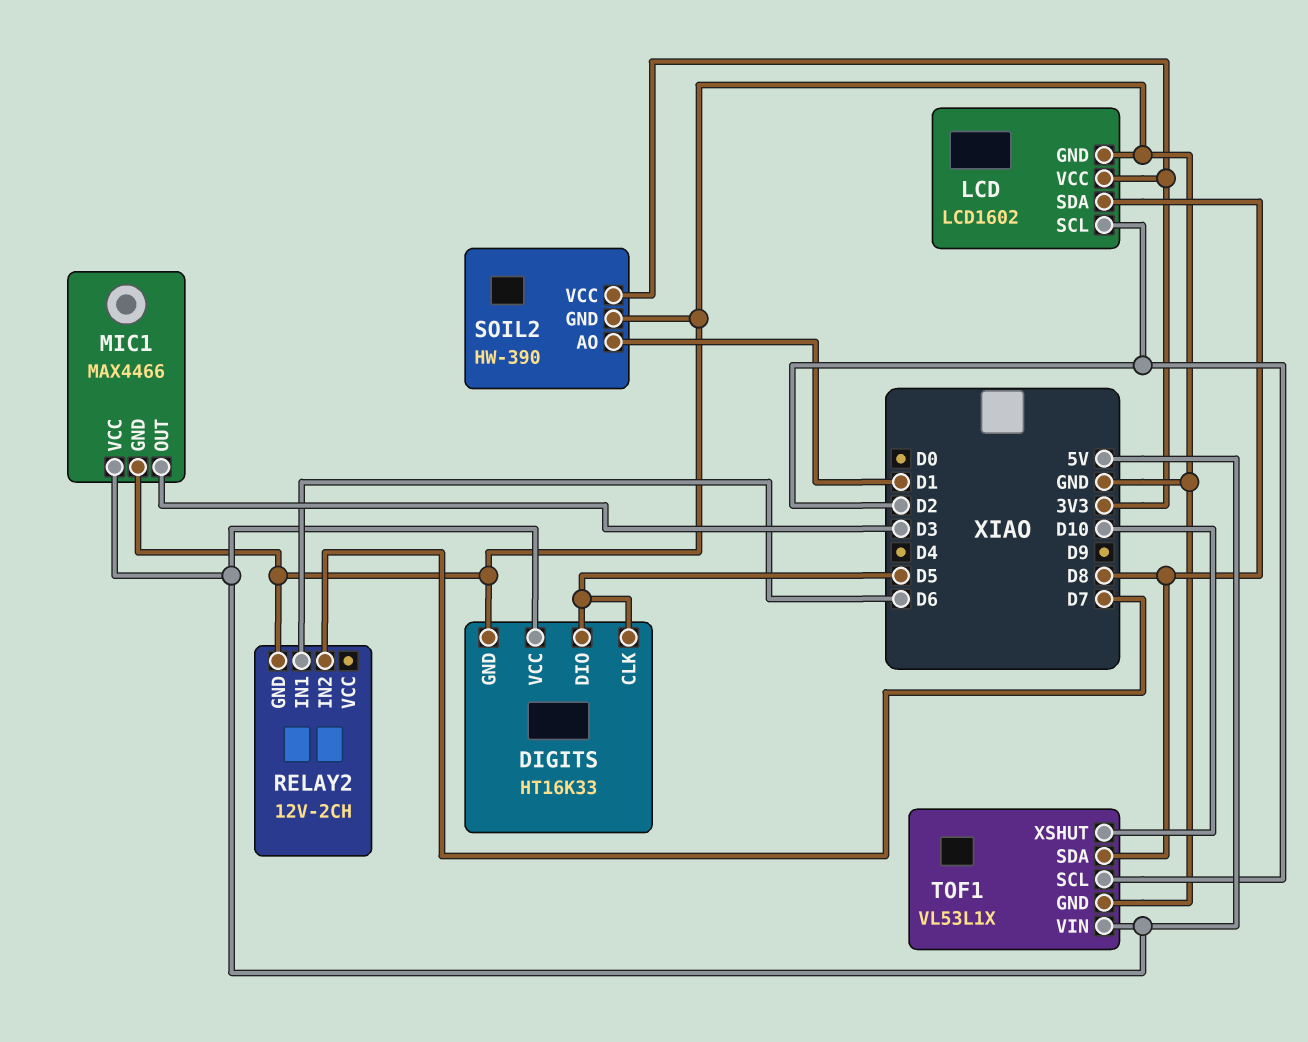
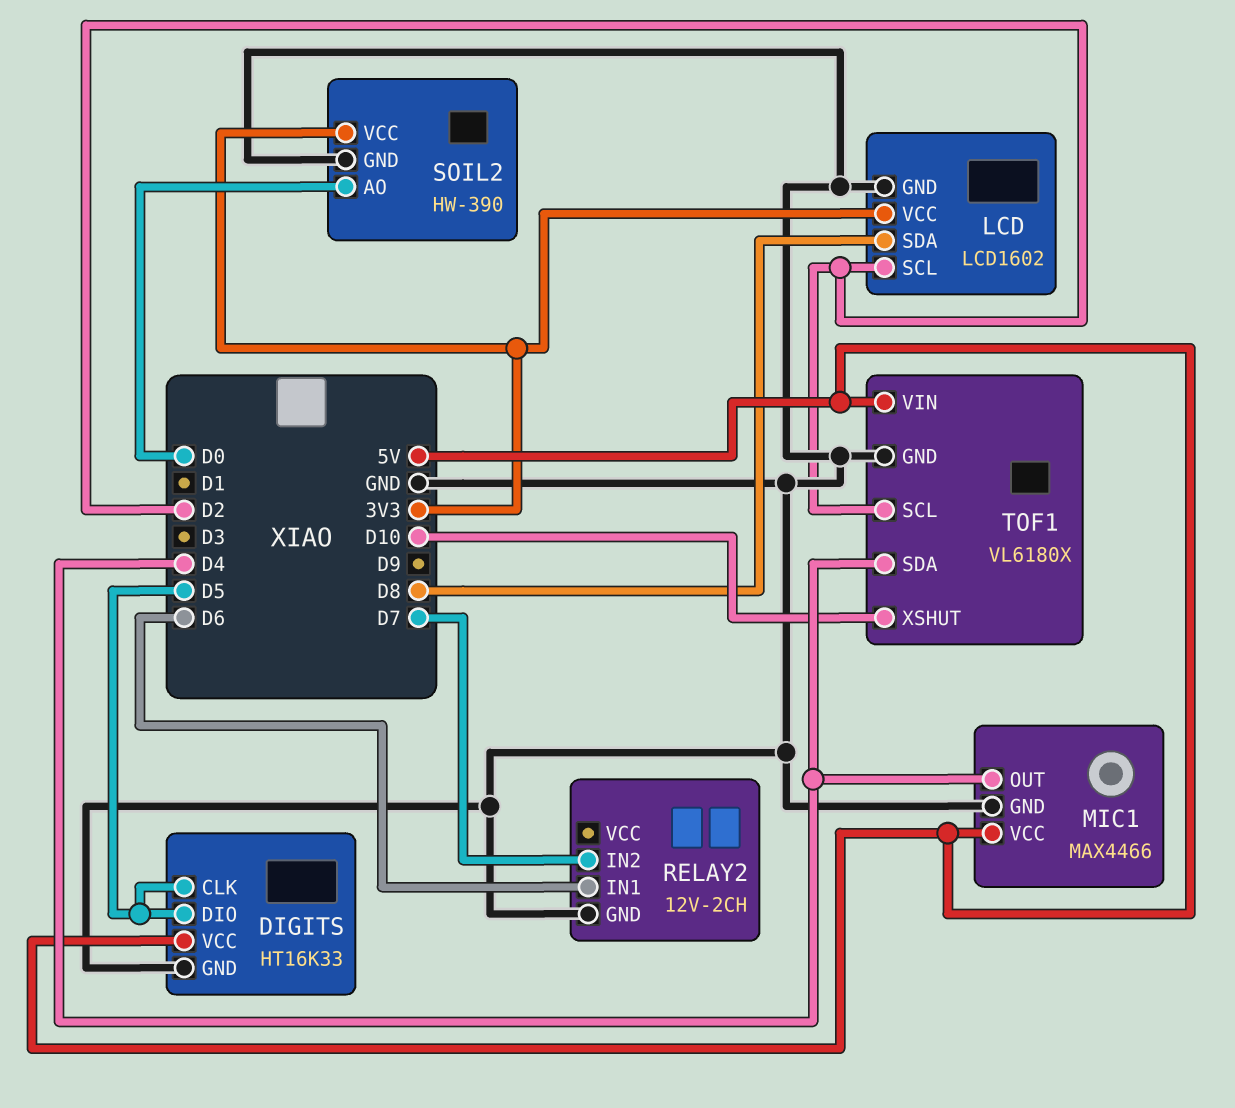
MIC1 pin OUT: D3 -> D4
SOIL2 pin AO: D1 -> D0
TOF1: VL53L1X -> VL6180X
TOF1 pin SDA: D8 -> D4

